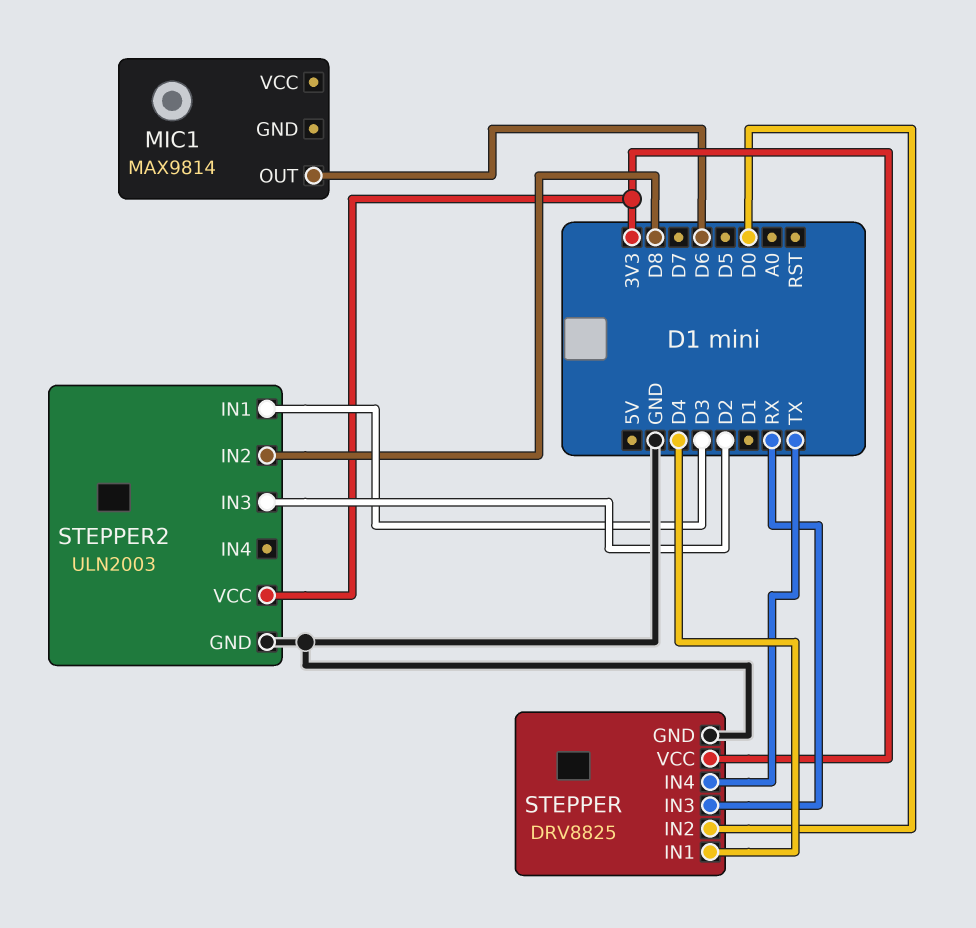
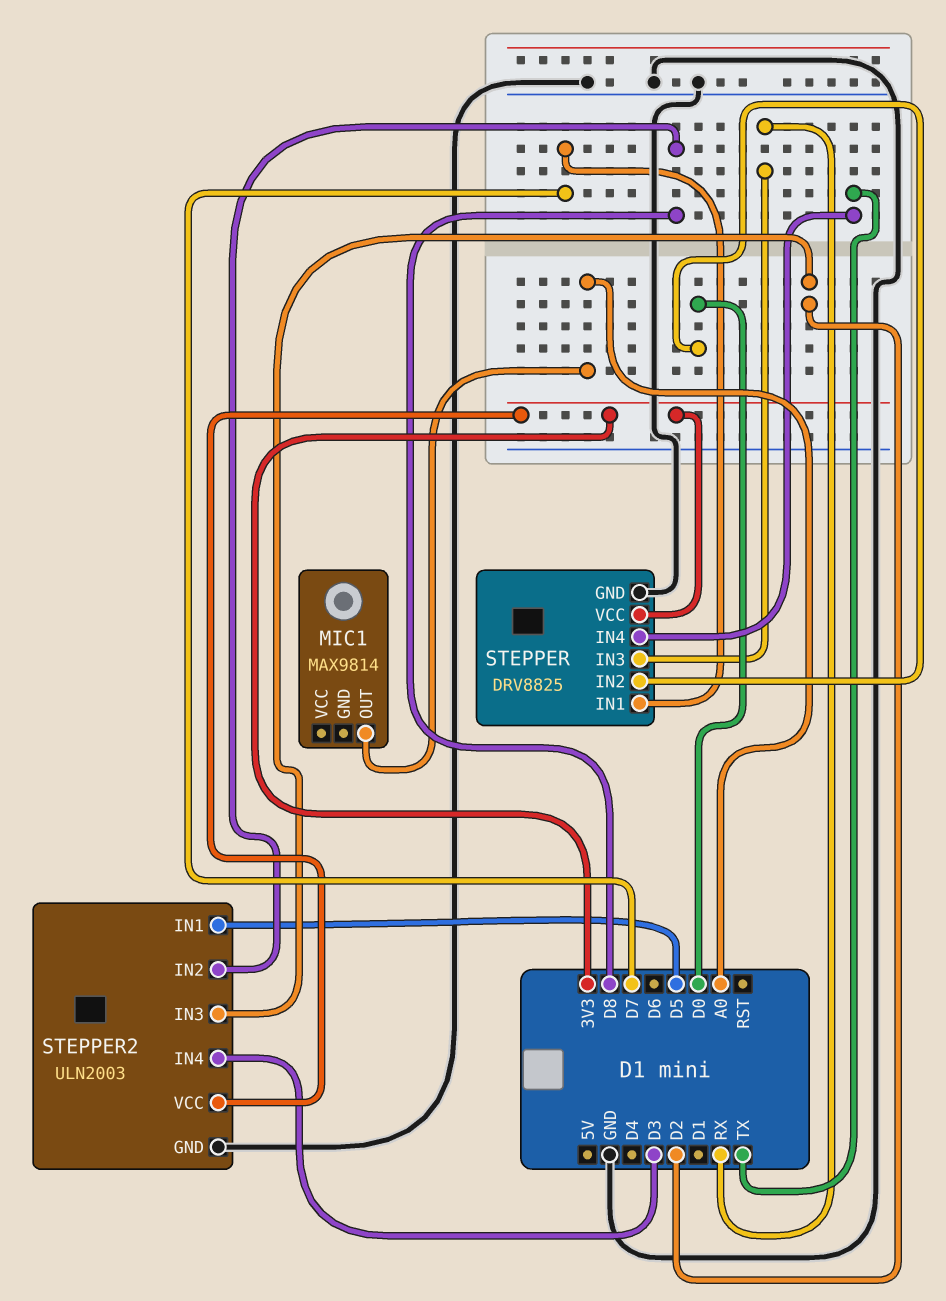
MIC1 pin OUT: D6 -> A0
STEPPER pin IN1: D4 -> D7
STEPPER2 pin IN1: D3 -> D5
STEPPER2 pin IN4: none -> D3

